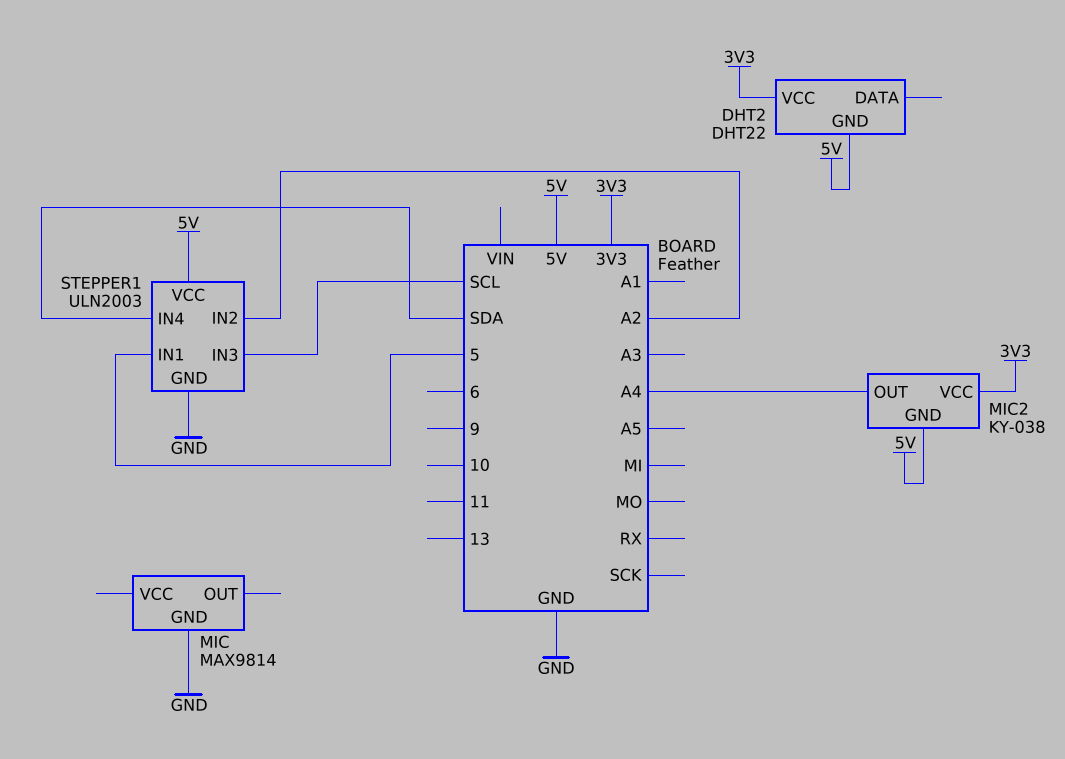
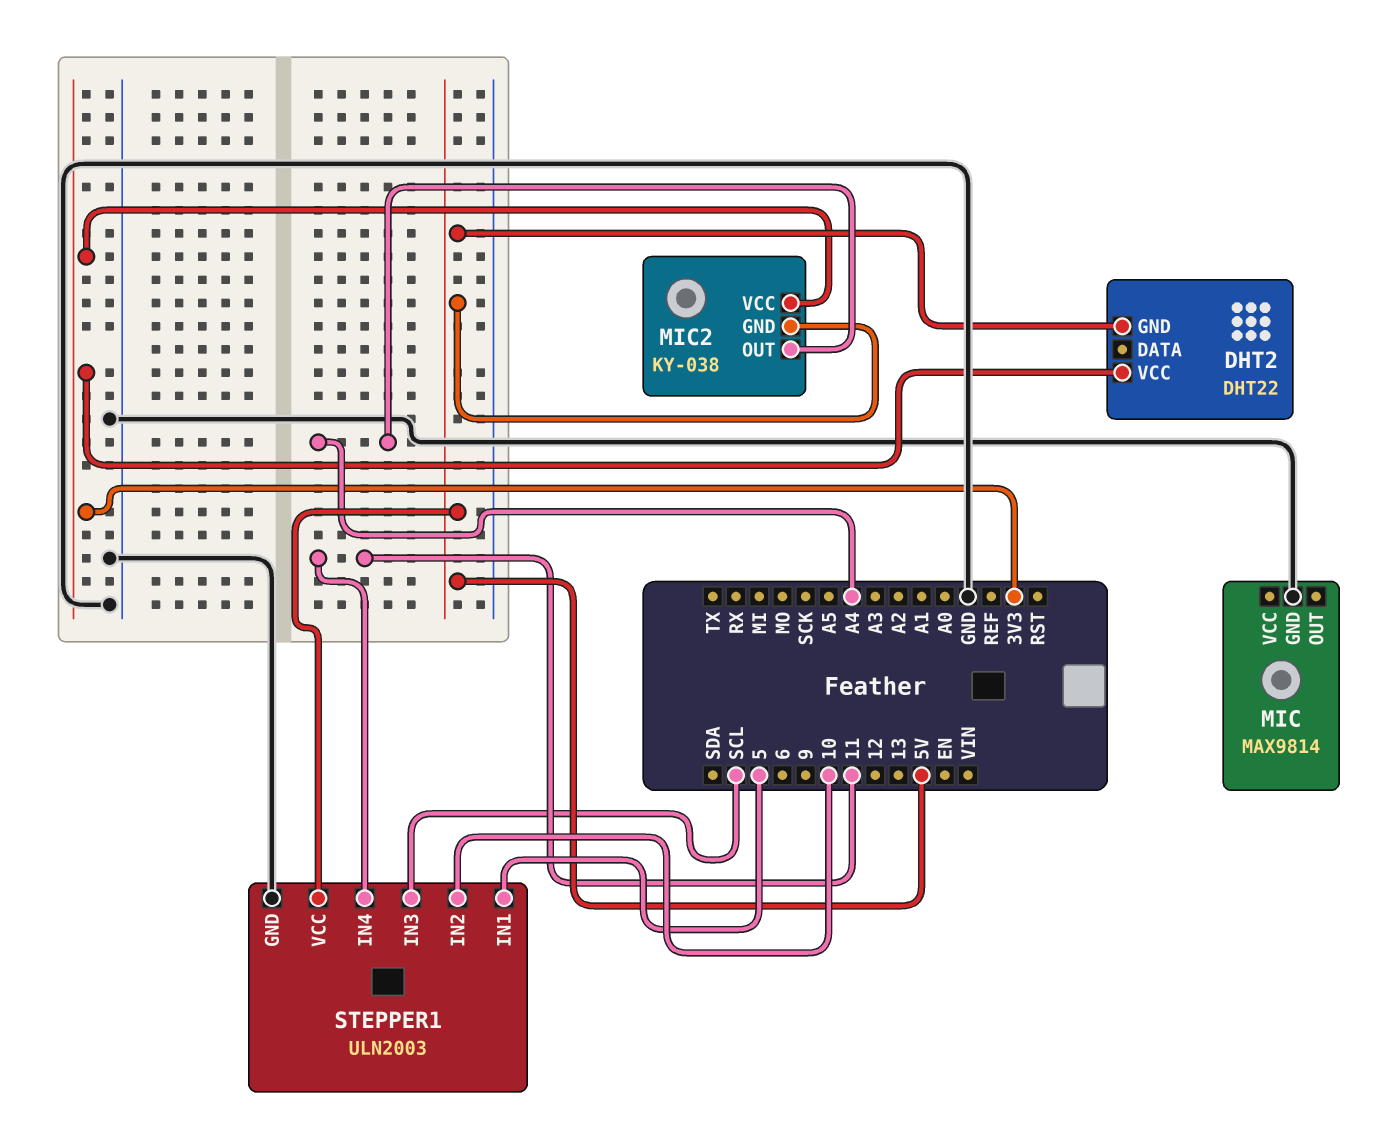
STEPPER1 pin IN2: A2 -> 10
STEPPER1 pin IN4: SDA -> 11

